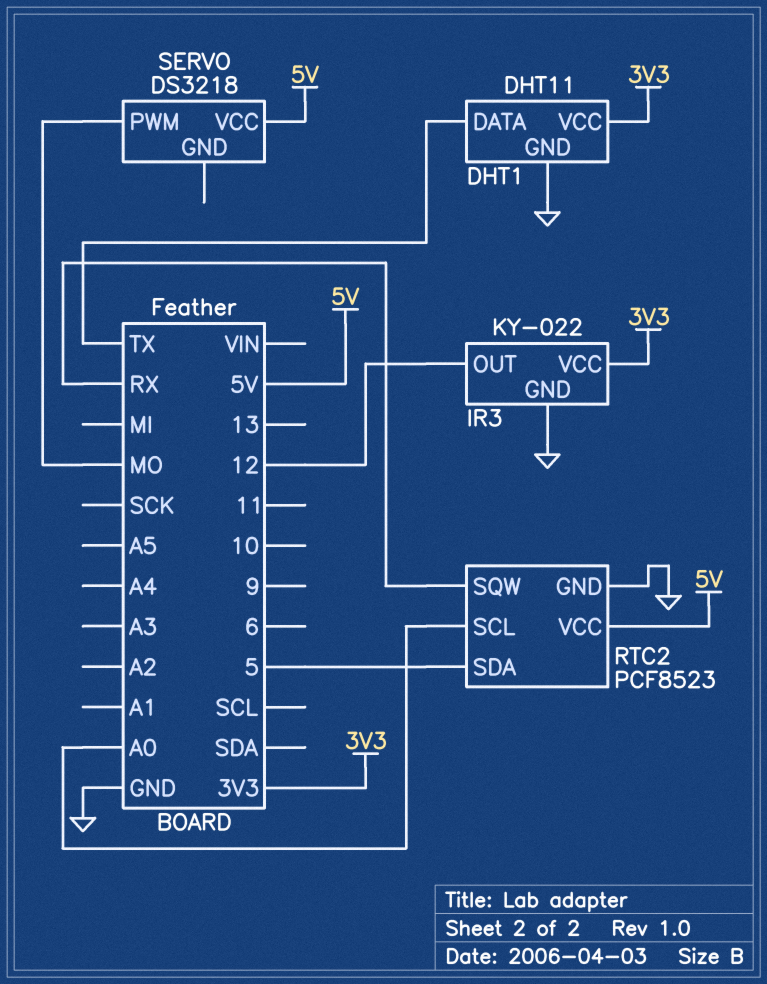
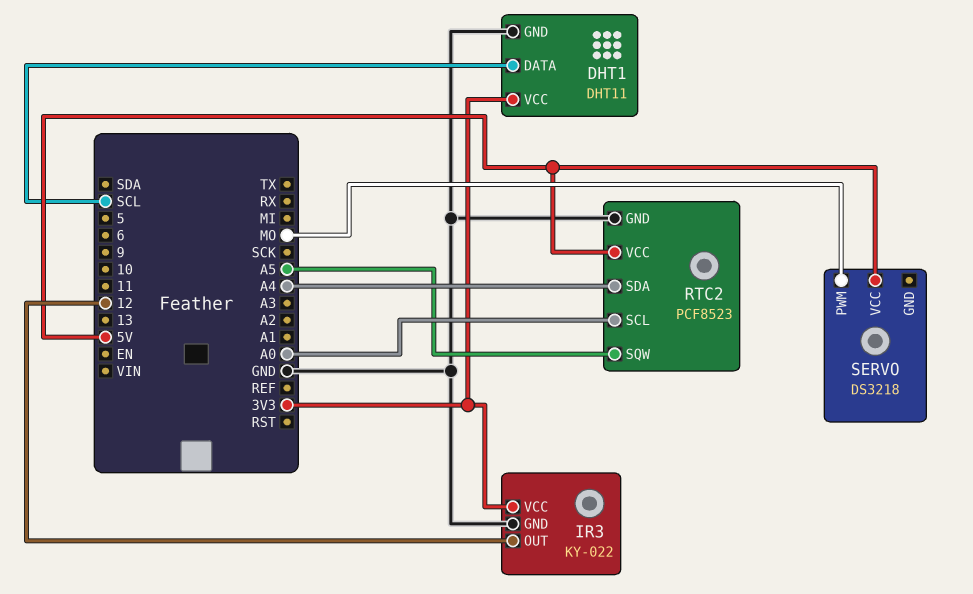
DHT1 pin DATA: TX -> SCL
RTC2 pin SDA: 5 -> A4
RTC2 pin SQW: RX -> A5

